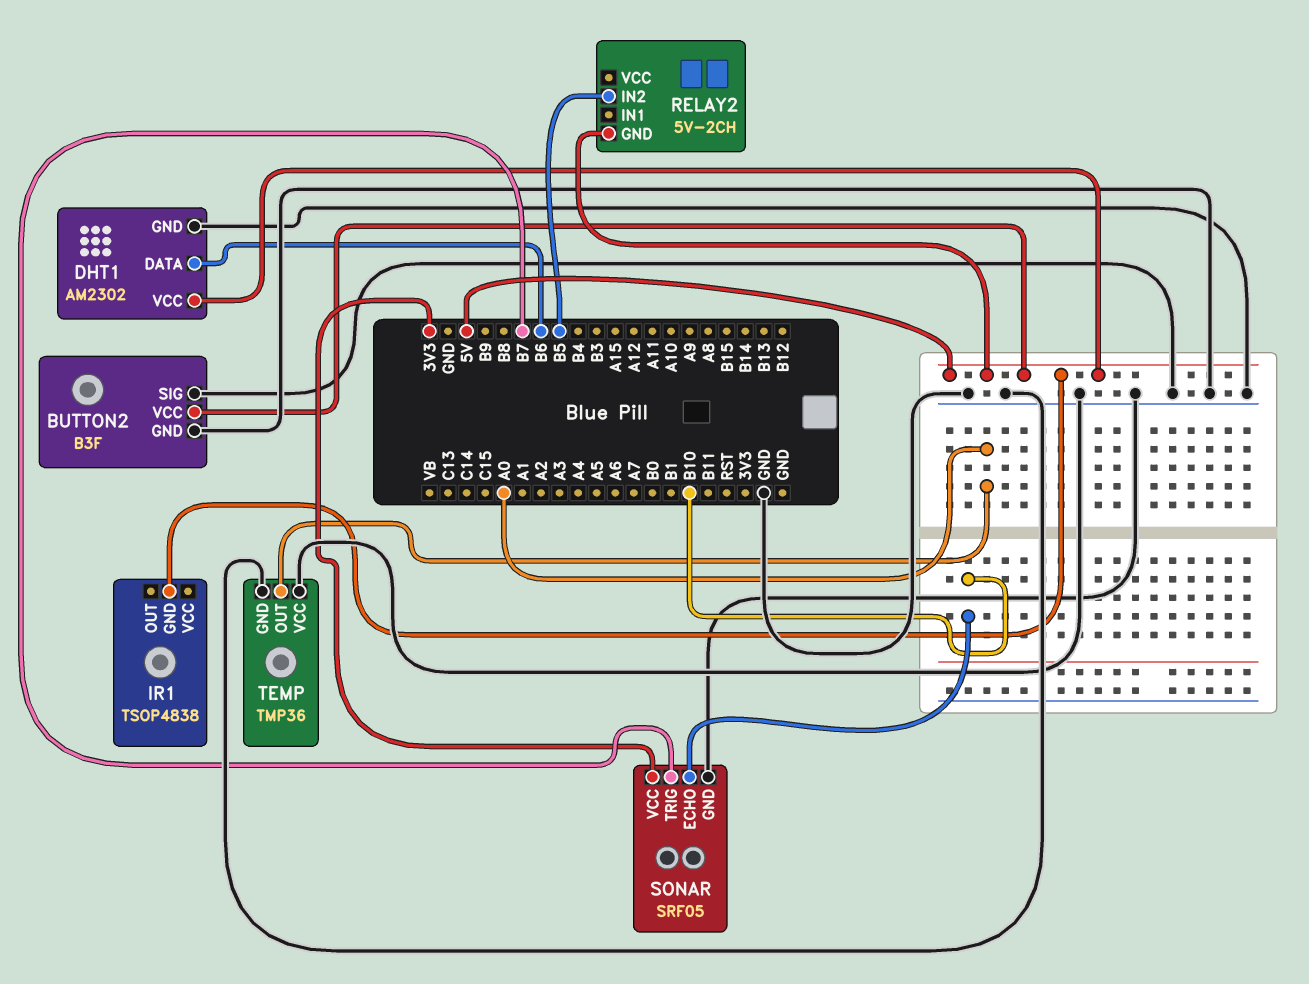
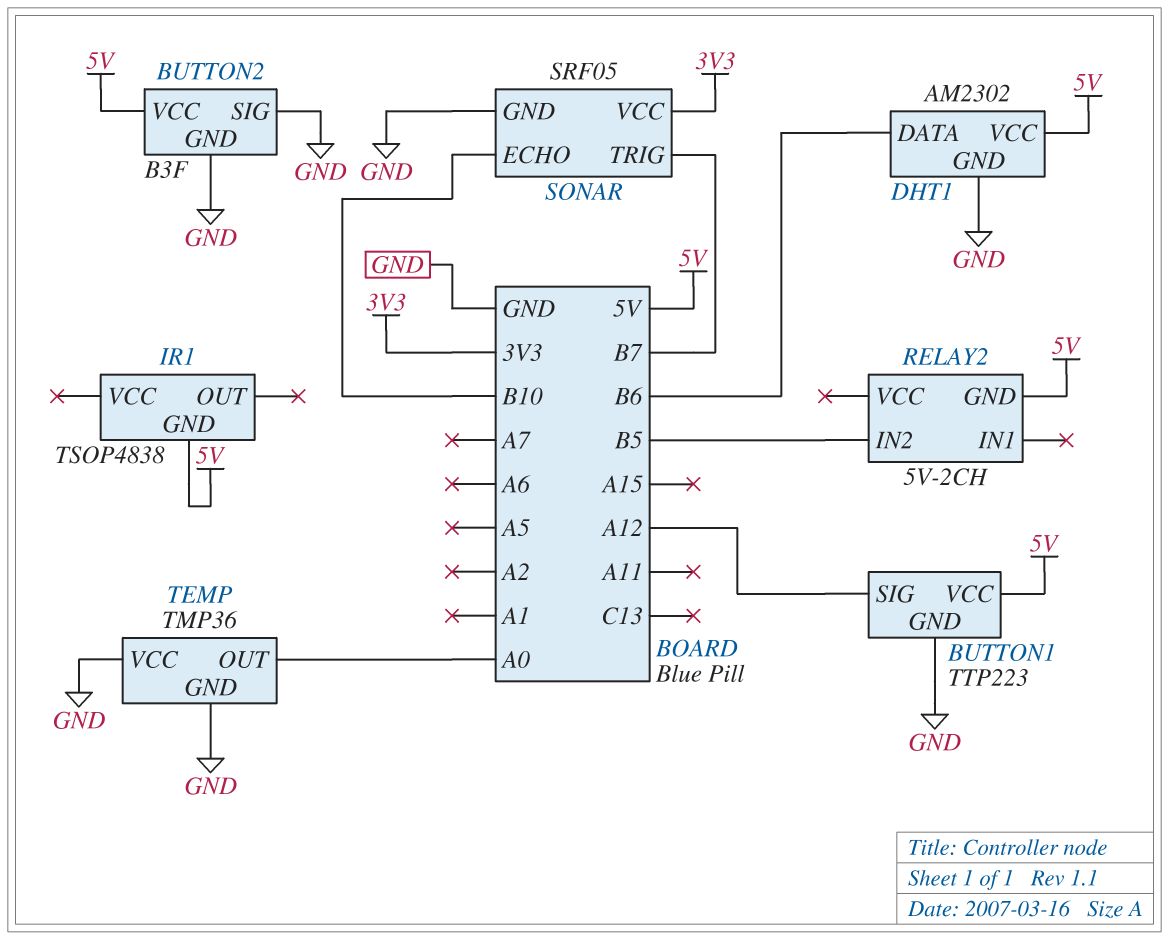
BUTTON1: none -> TTP223
BUTTON1 pin GND: none -> GND
BUTTON1 pin SIG: none -> A12
BUTTON1 pin VCC: none -> 5V

